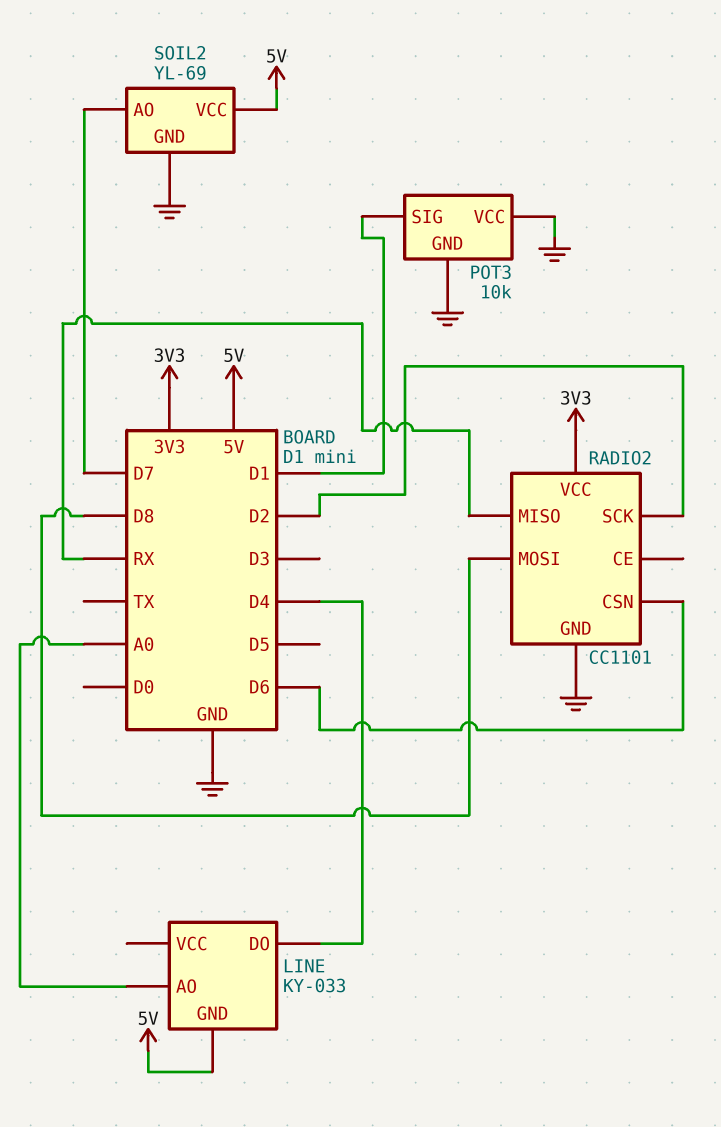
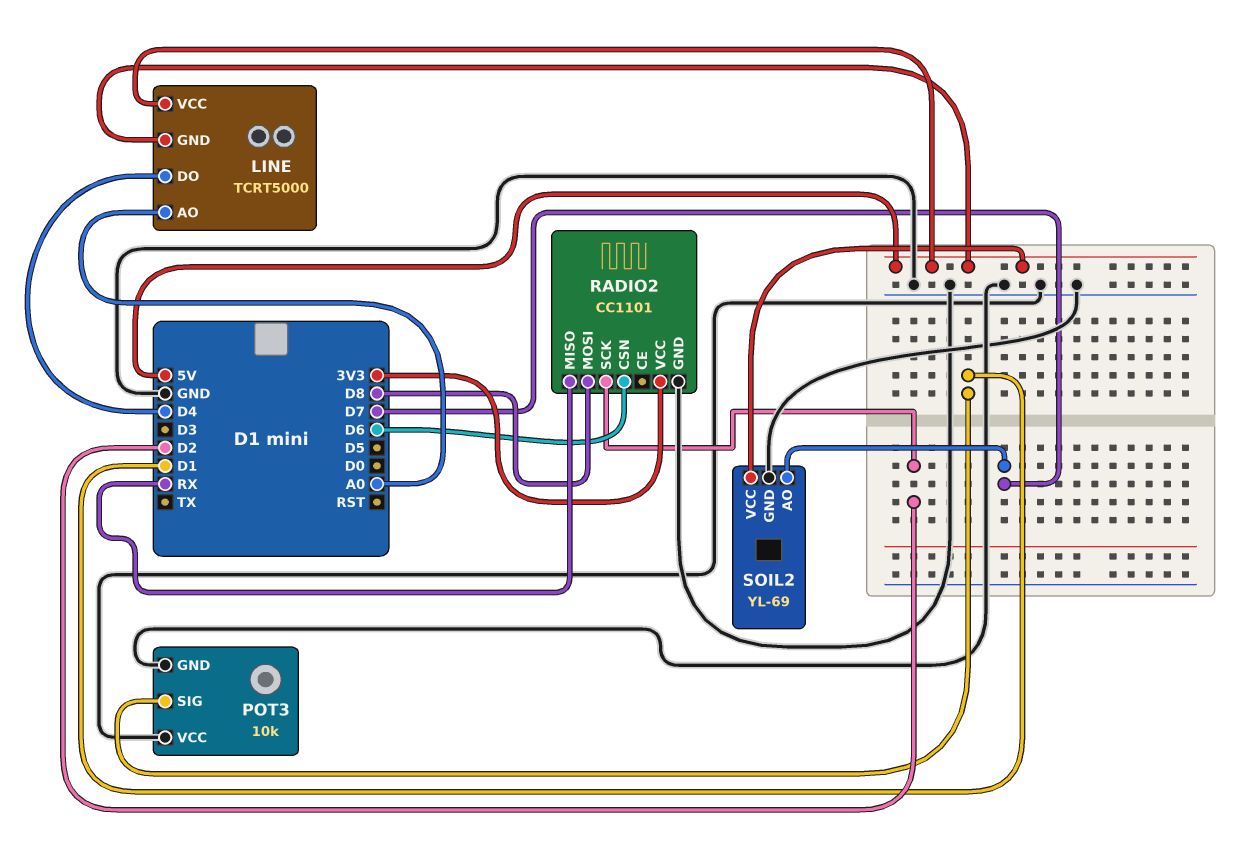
LINE: KY-033 -> TCRT5000
LINE pin VCC: none -> 5V

